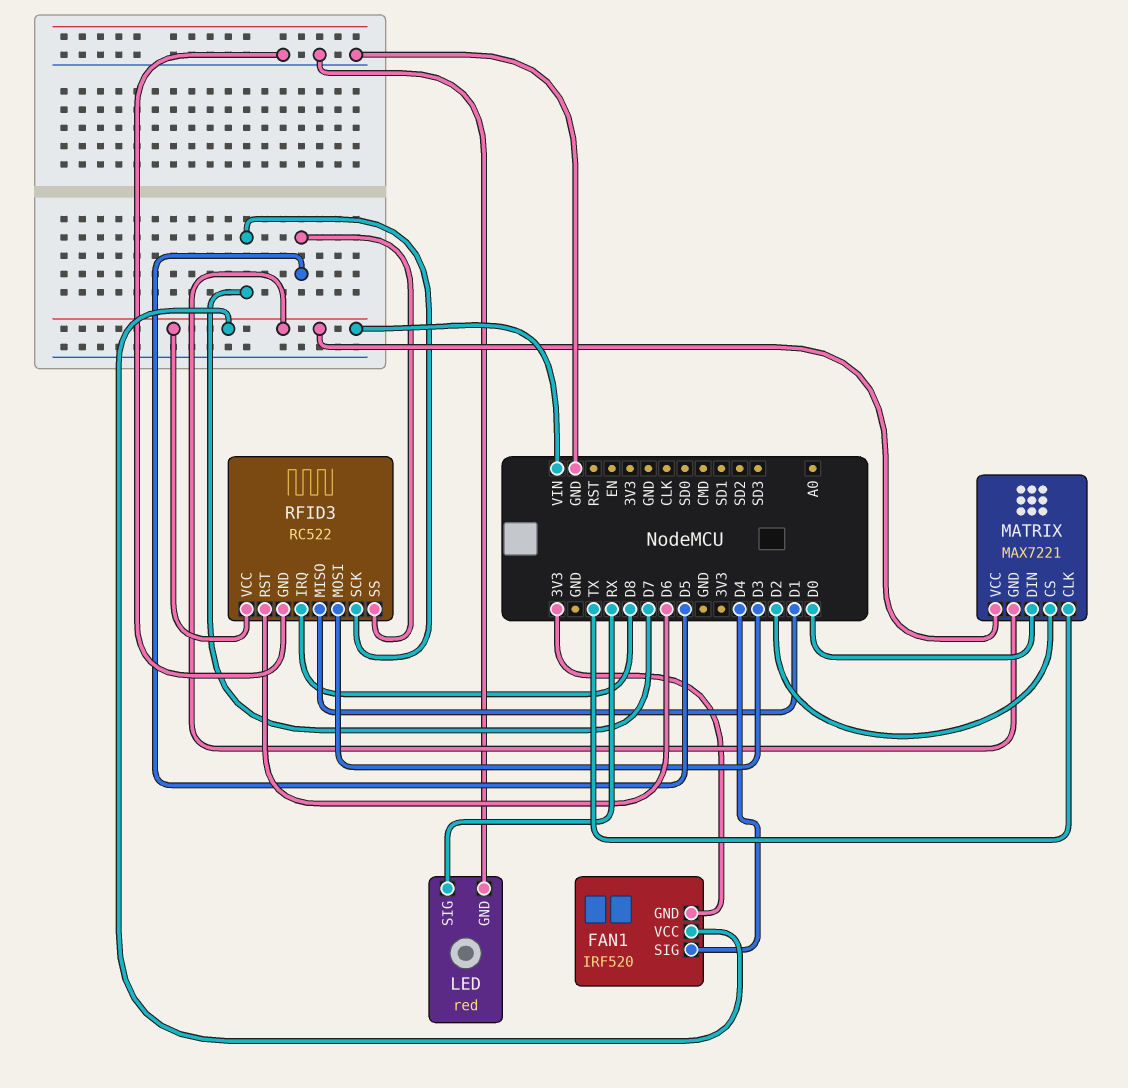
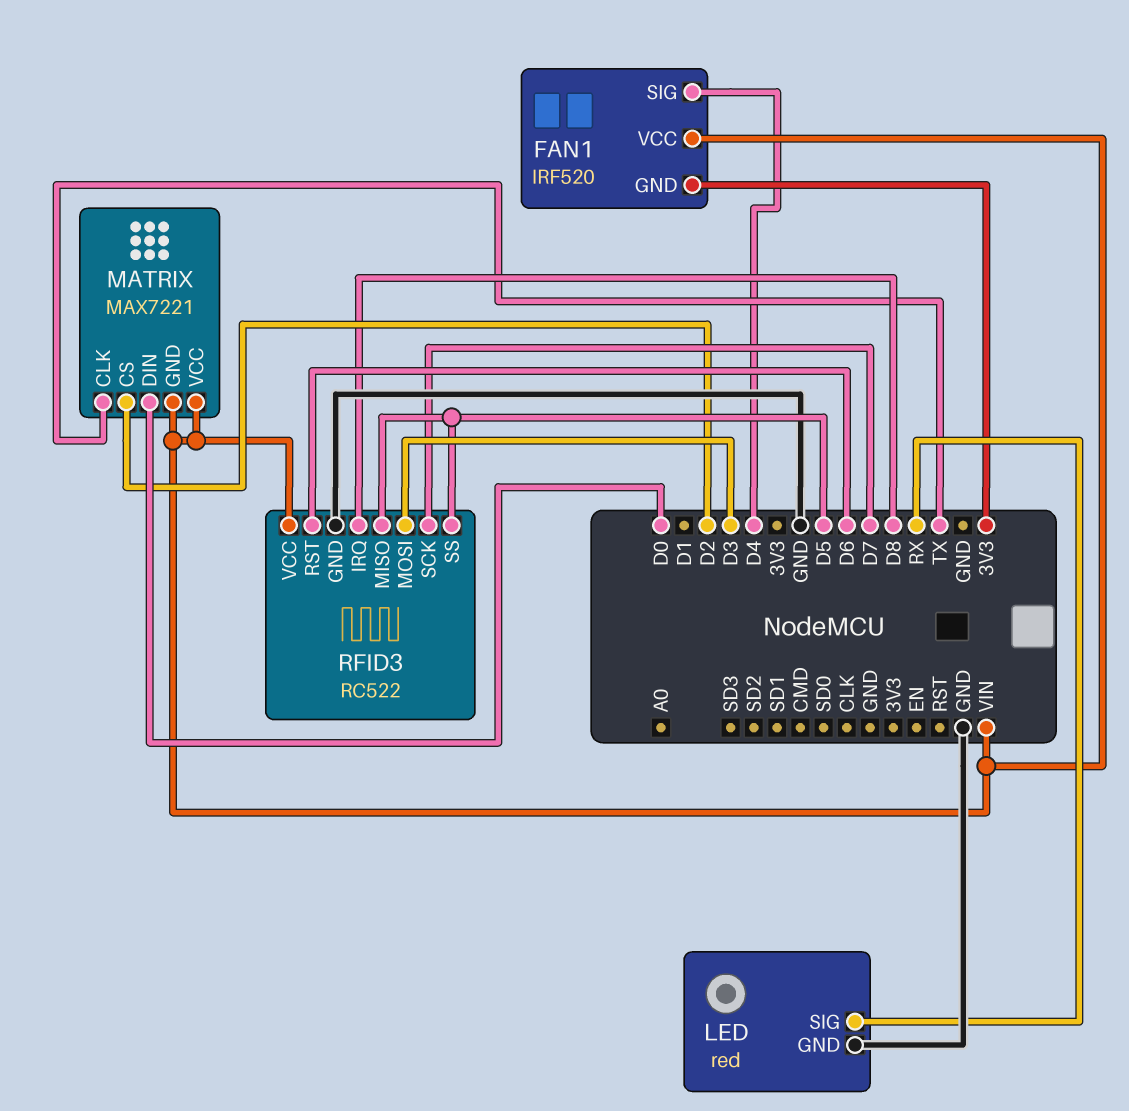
RFID3 pin MISO: D1 -> D5

